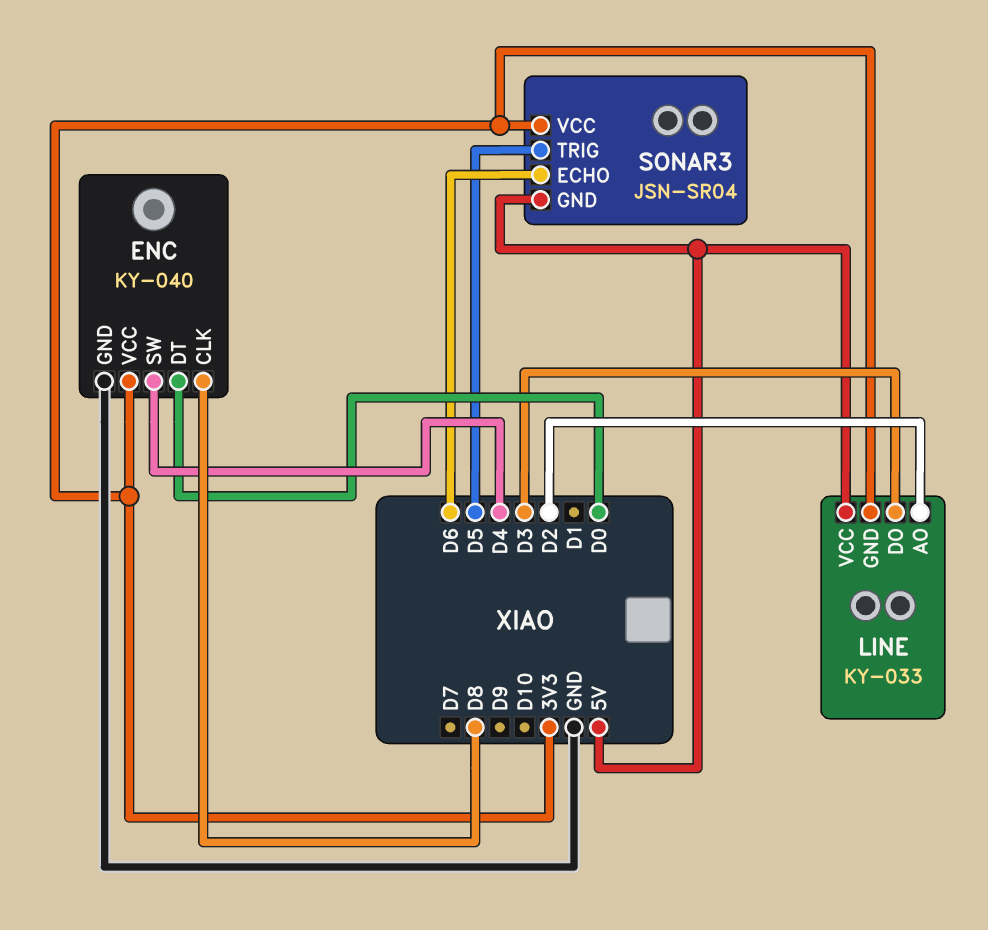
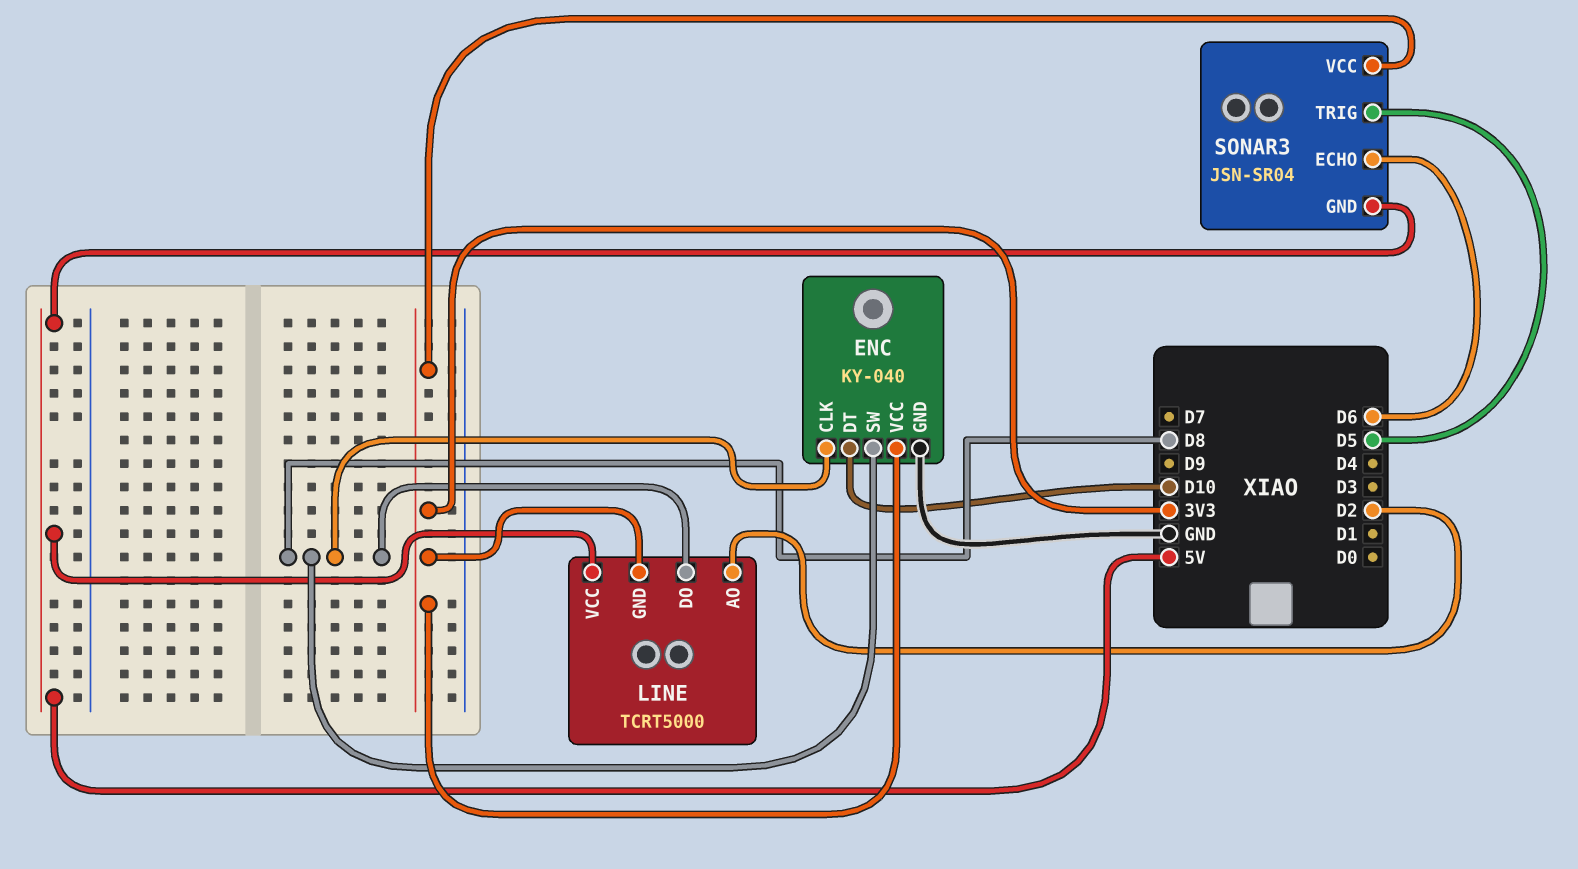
ENC pin DT: D0 -> D10
ENC pin SW: D4 -> D8
LINE: KY-033 -> TCRT5000
LINE pin DO: D3 -> D8

